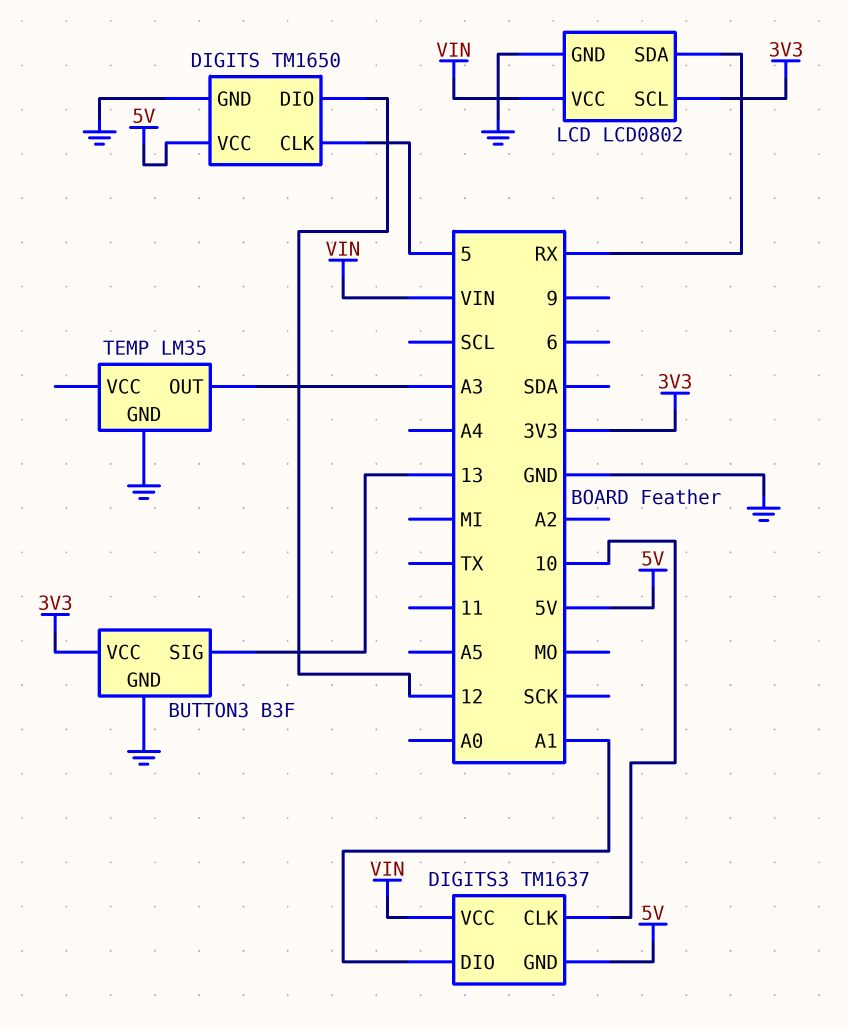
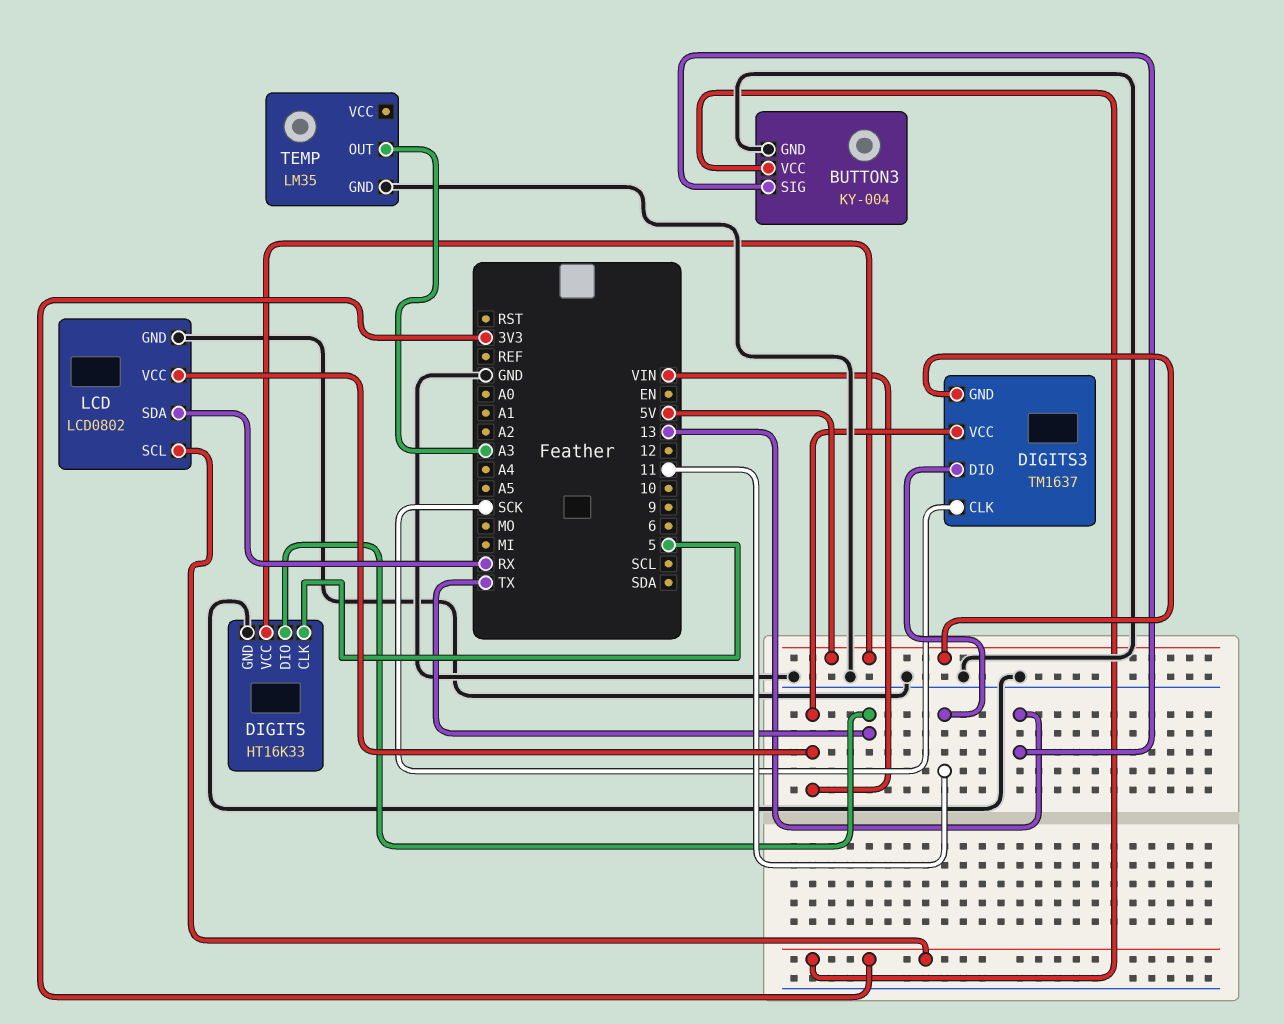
BUTTON3: B3F -> KY-004
DIGITS: TM1650 -> HT16K33
DIGITS pin DIO: 12 -> TX
DIGITS3 pin CLK: 10 -> SCK
DIGITS3 pin DIO: A1 -> 11

